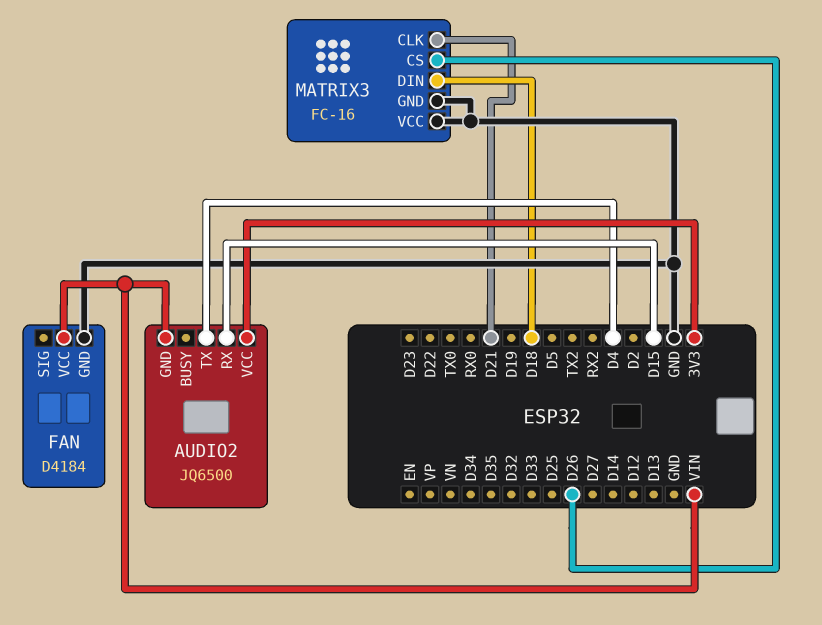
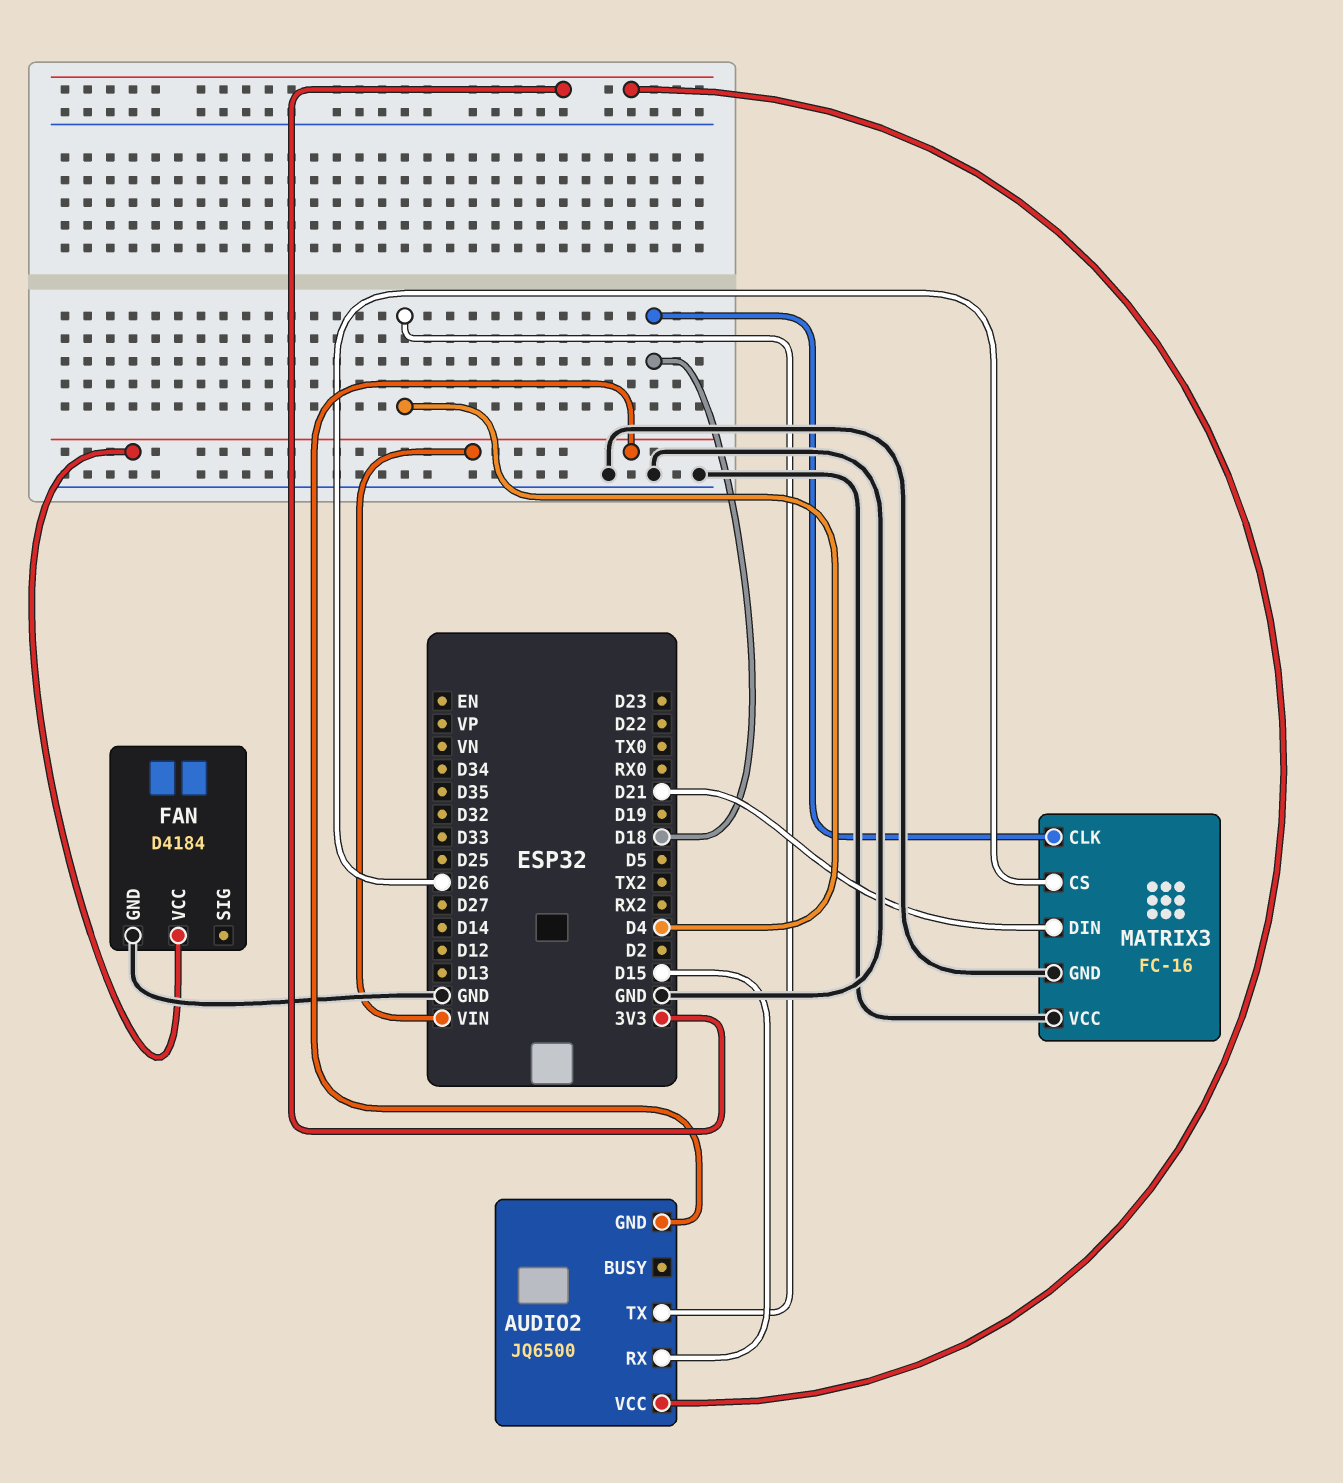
MATRIX3 pin CLK: D21 -> D18
MATRIX3 pin DIN: D18 -> D21

